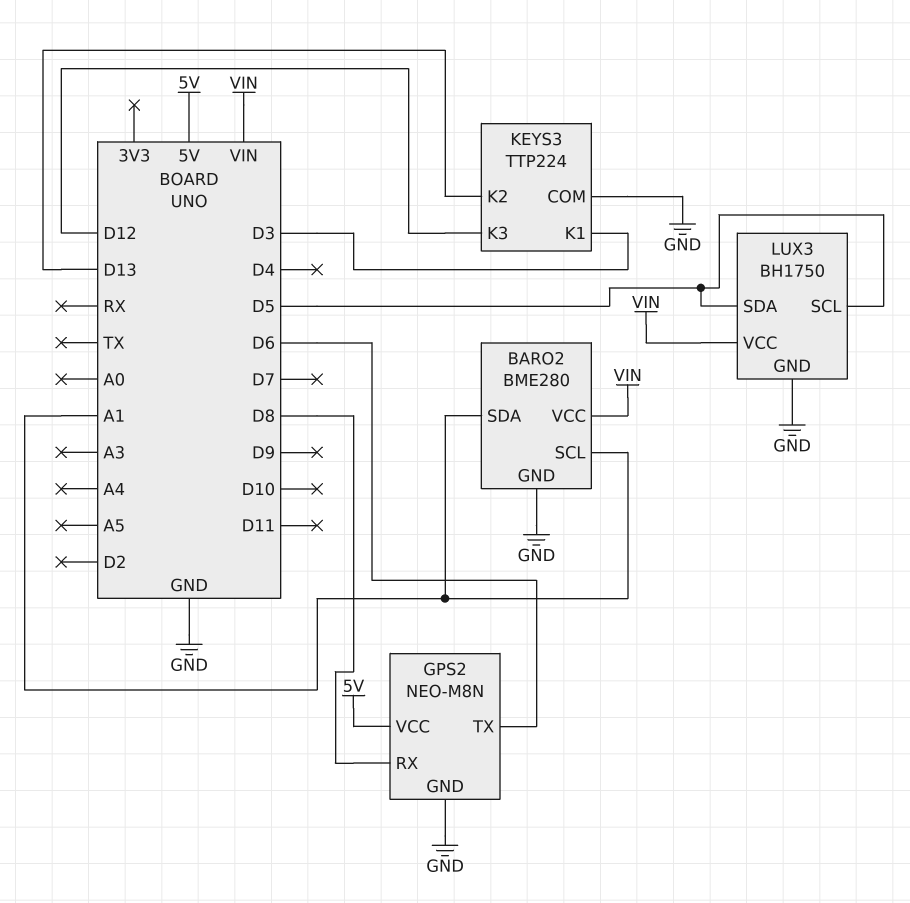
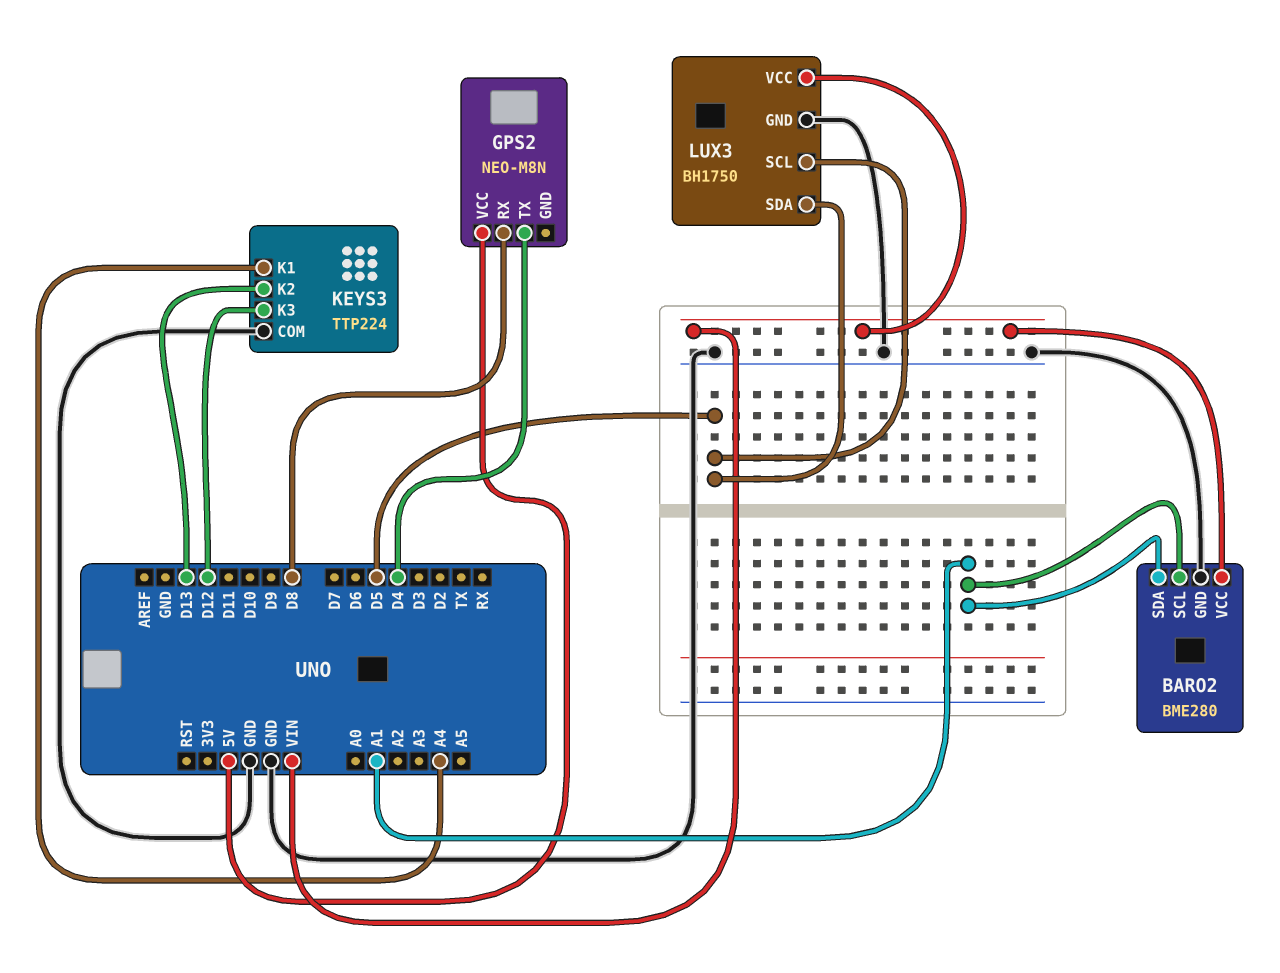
GPS2 pin GND: GND -> none
GPS2 pin TX: D6 -> D4
KEYS3 pin K1: D3 -> A4

